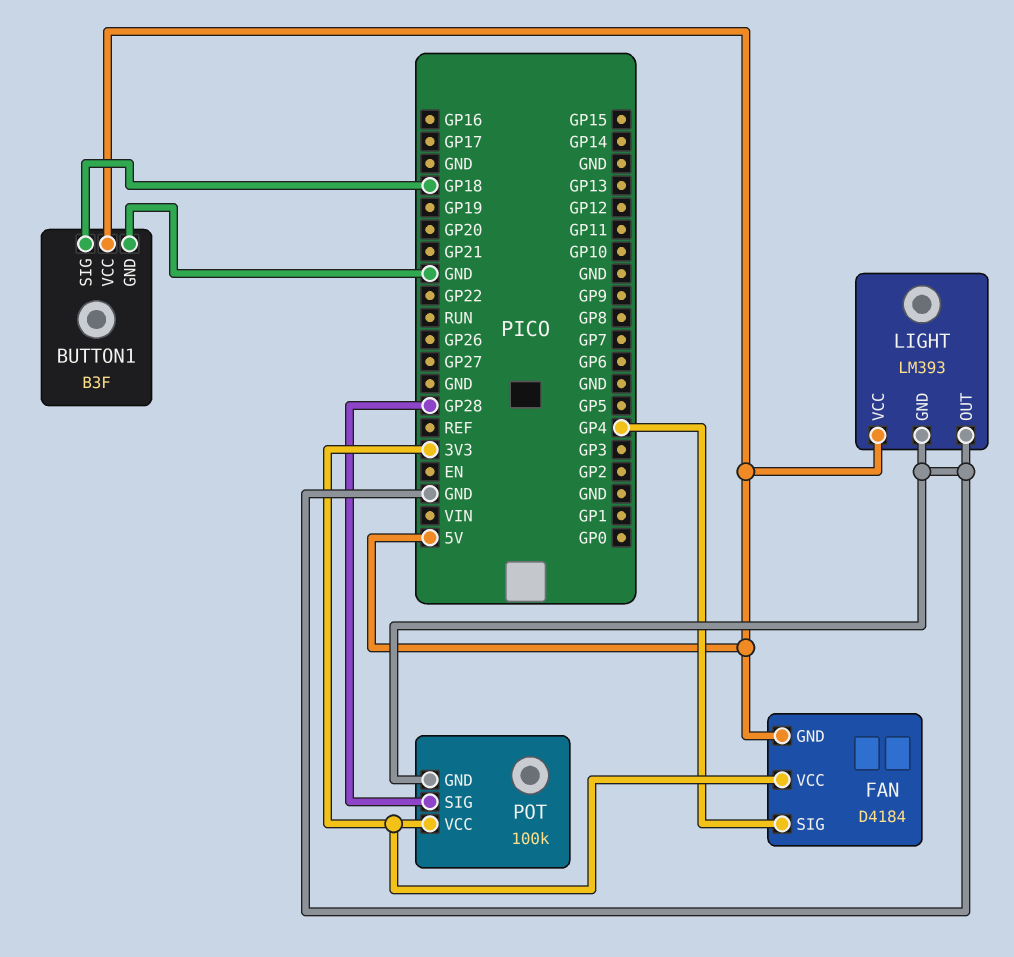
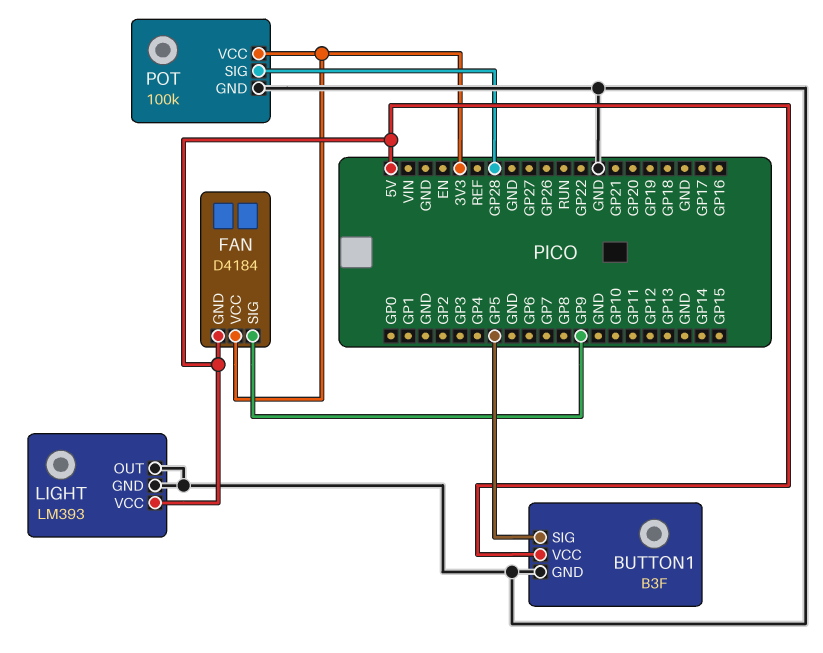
BUTTON1 pin SIG: GP18 -> GP5
FAN pin SIG: GP4 -> GP9

